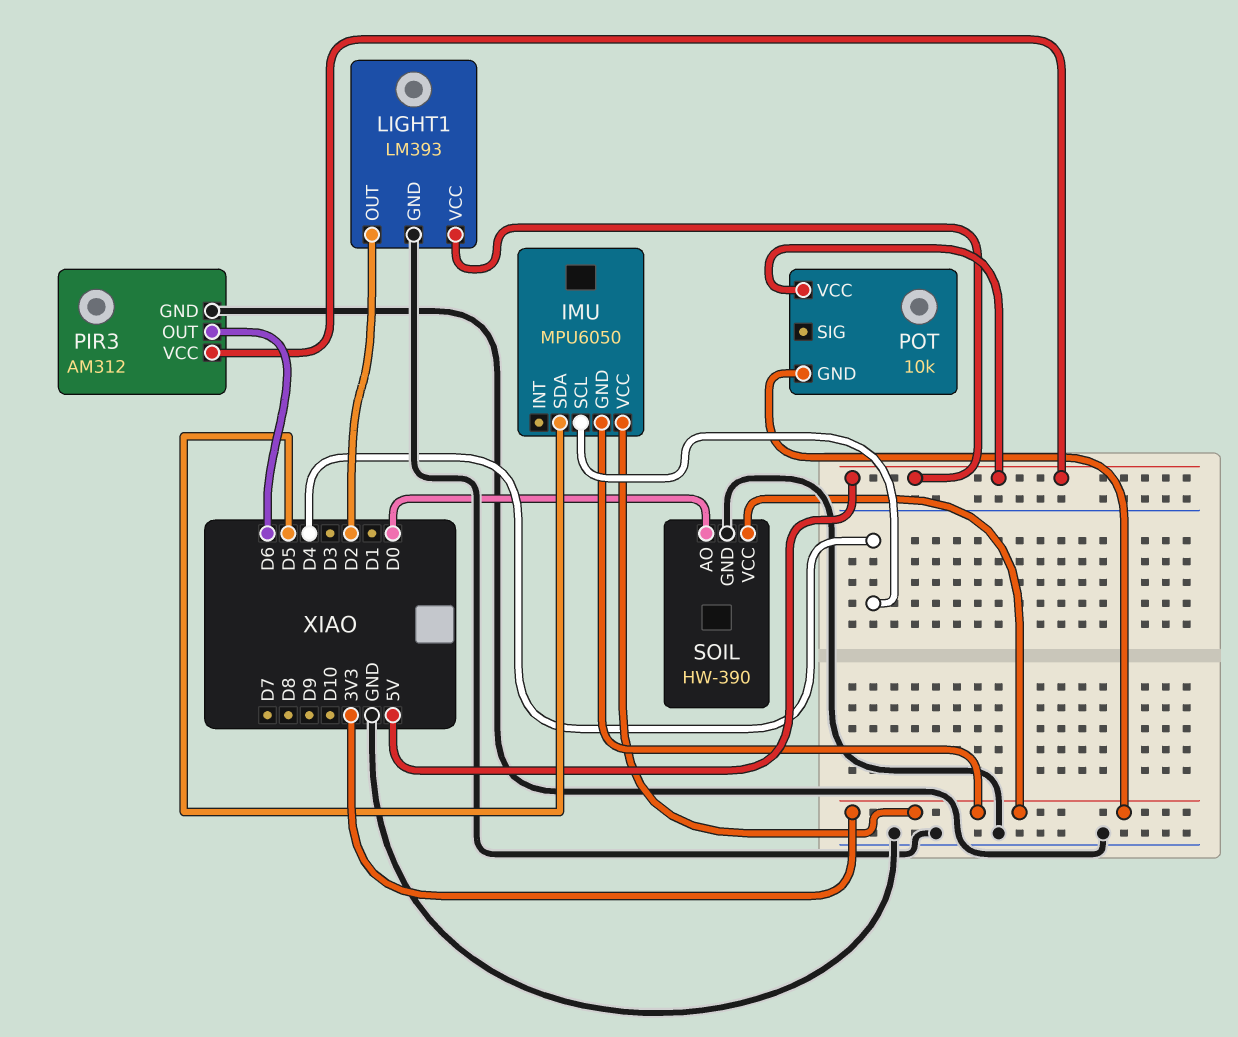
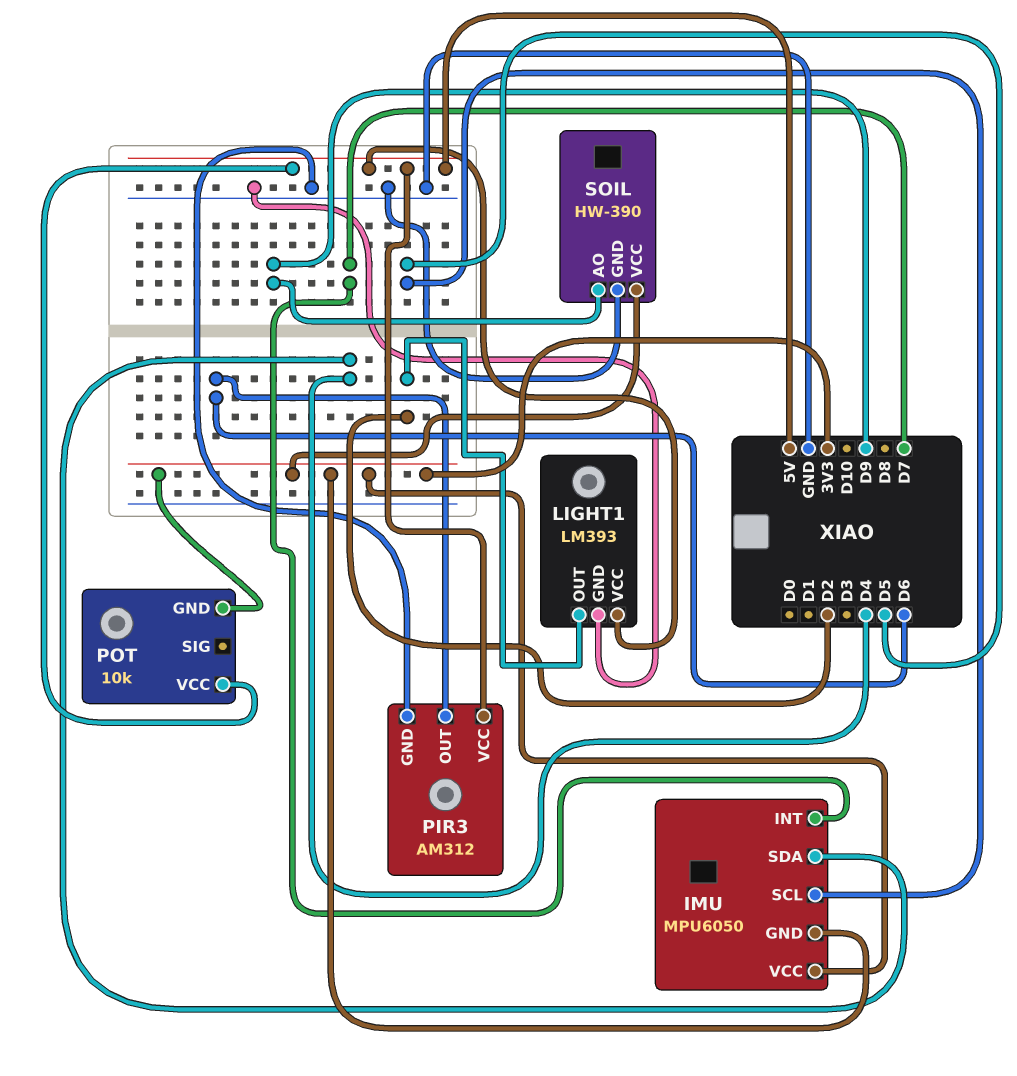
IMU pin INT: none -> D7
IMU pin SCL: D4 -> D5
IMU pin SDA: D5 -> D4
SOIL pin AO: D0 -> D9

